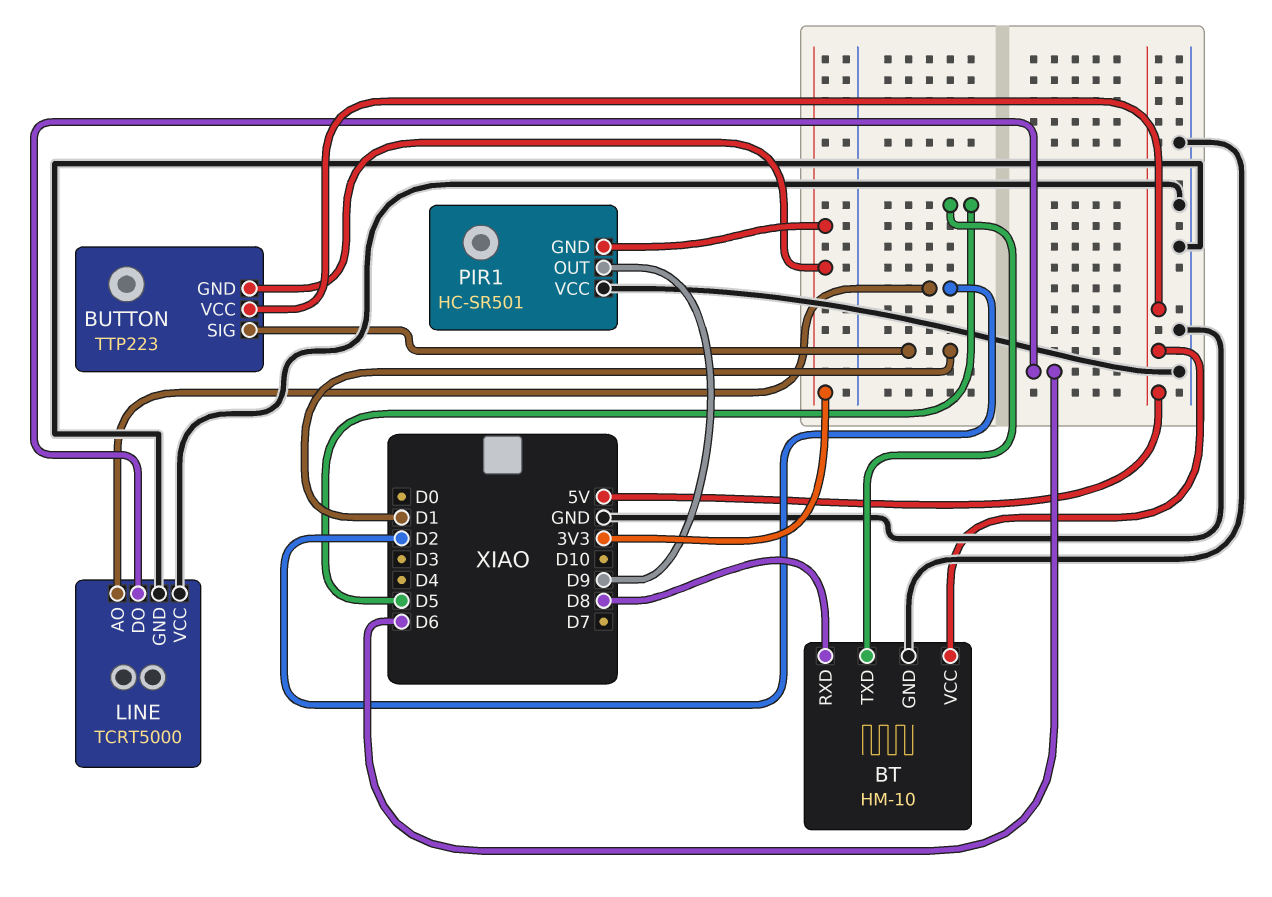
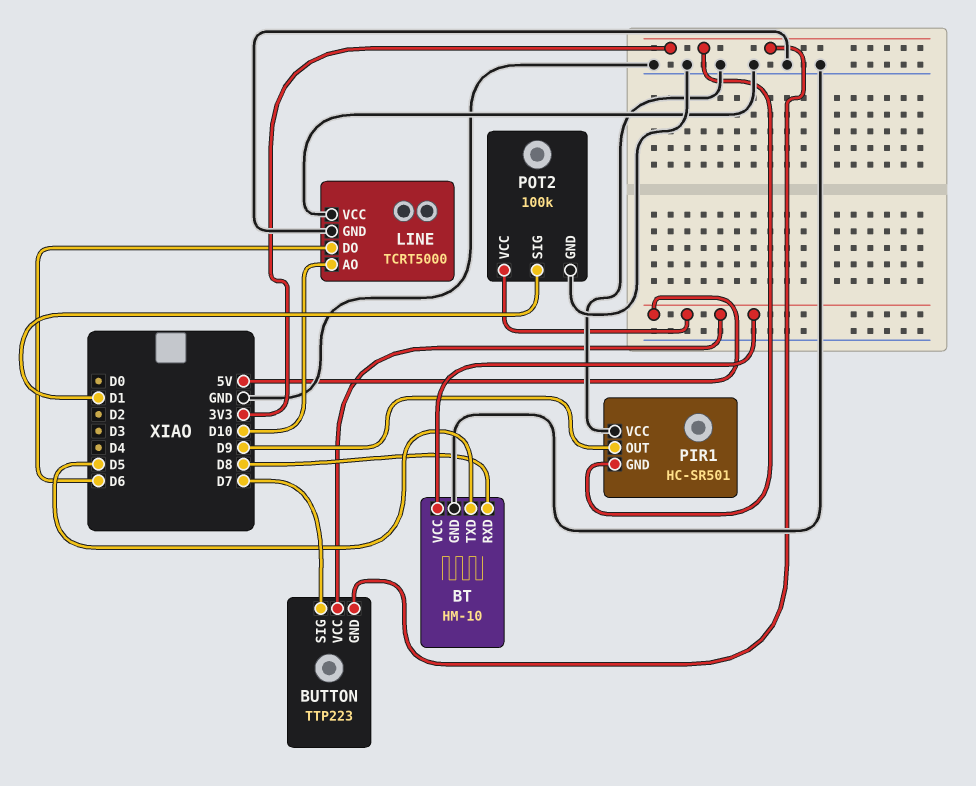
BUTTON pin SIG: D1 -> D7
LINE pin AO: D2 -> D10
POT2: none -> 100k
POT2 pin GND: none -> GND
POT2 pin SIG: none -> D1
POT2 pin VCC: none -> 5V

